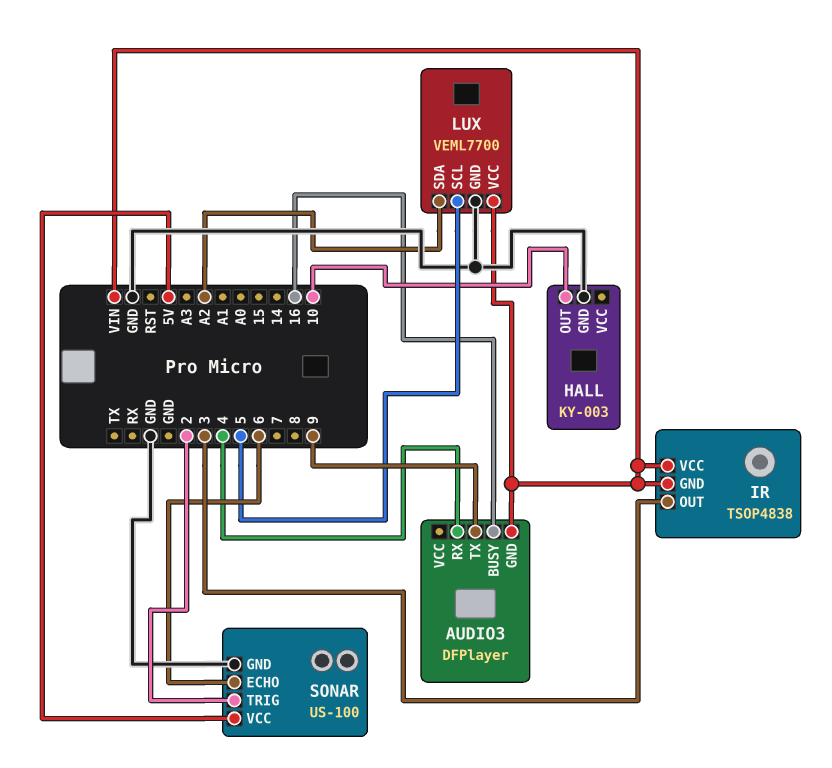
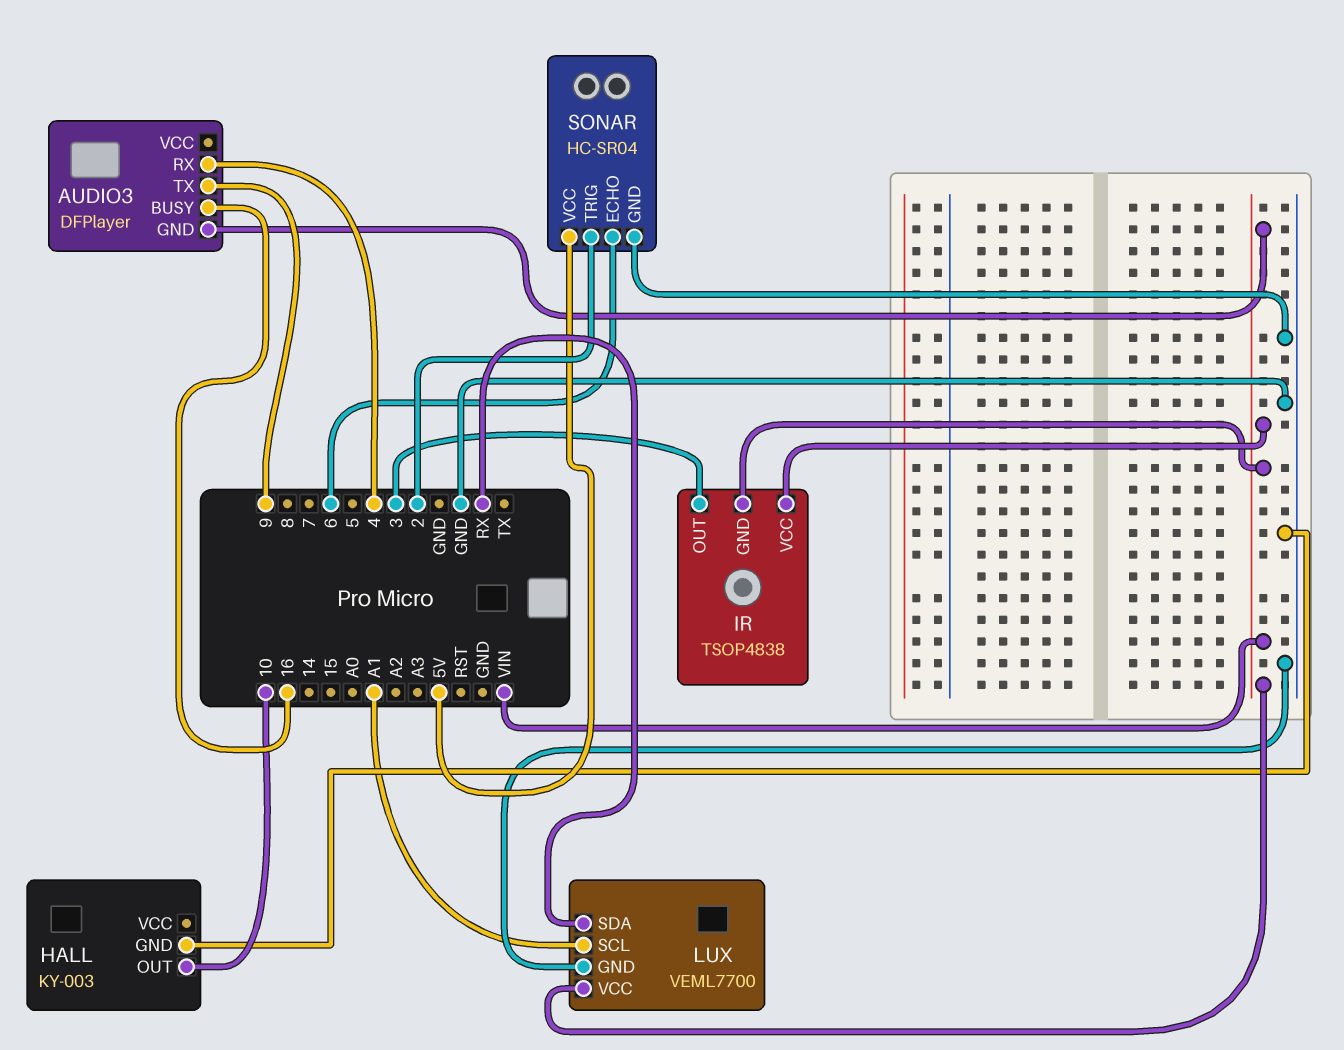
LUX pin SCL: 5 -> A1
LUX pin SDA: A2 -> RX
SONAR: US-100 -> HC-SR04

